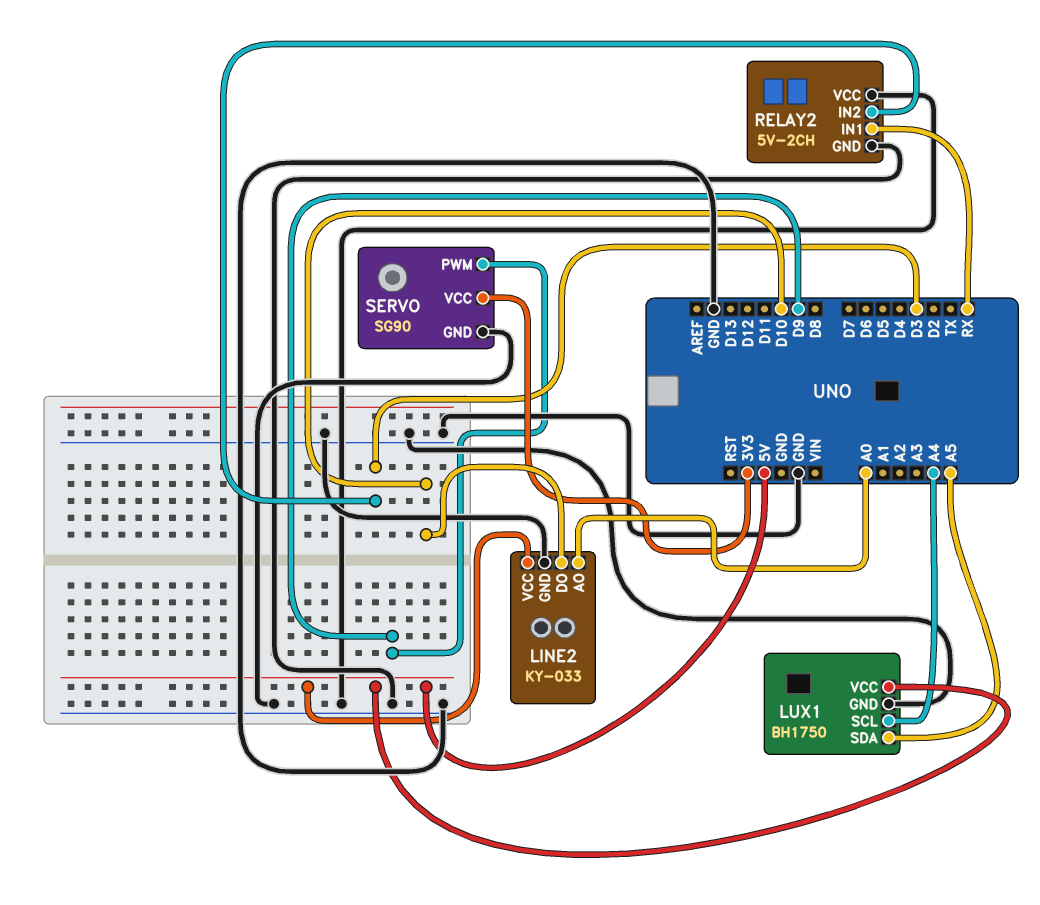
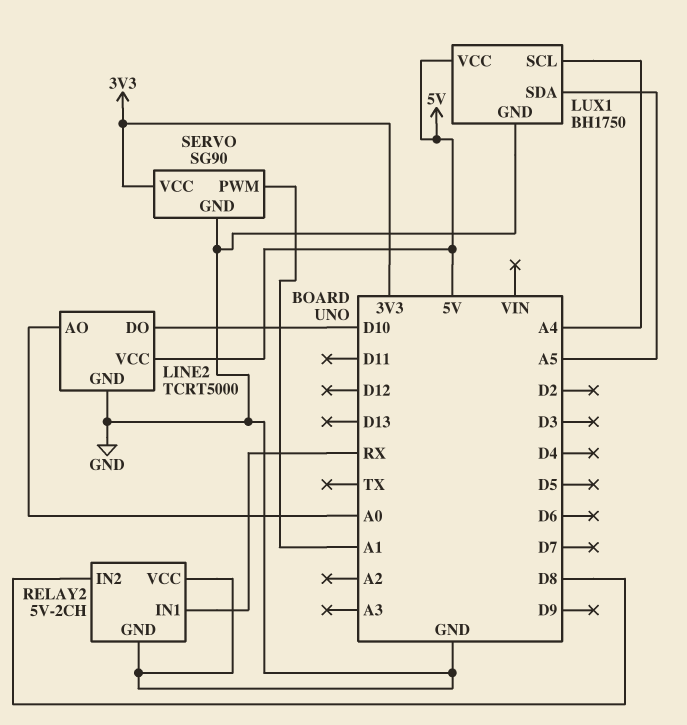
LINE2: KY-033 -> TCRT5000
RELAY2 pin IN2: D3 -> D8
SERVO pin PWM: D9 -> A1

